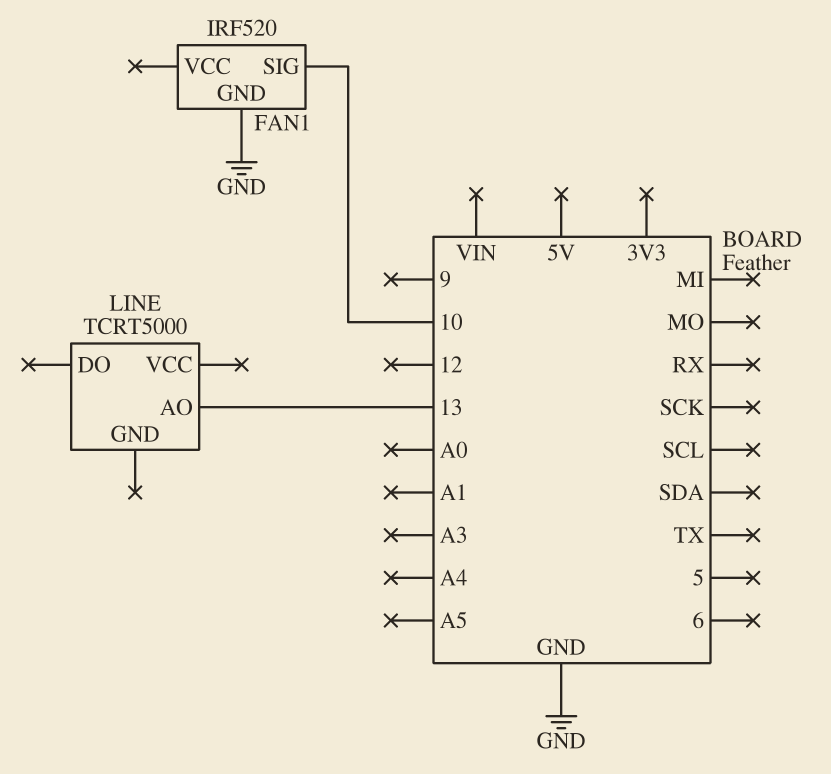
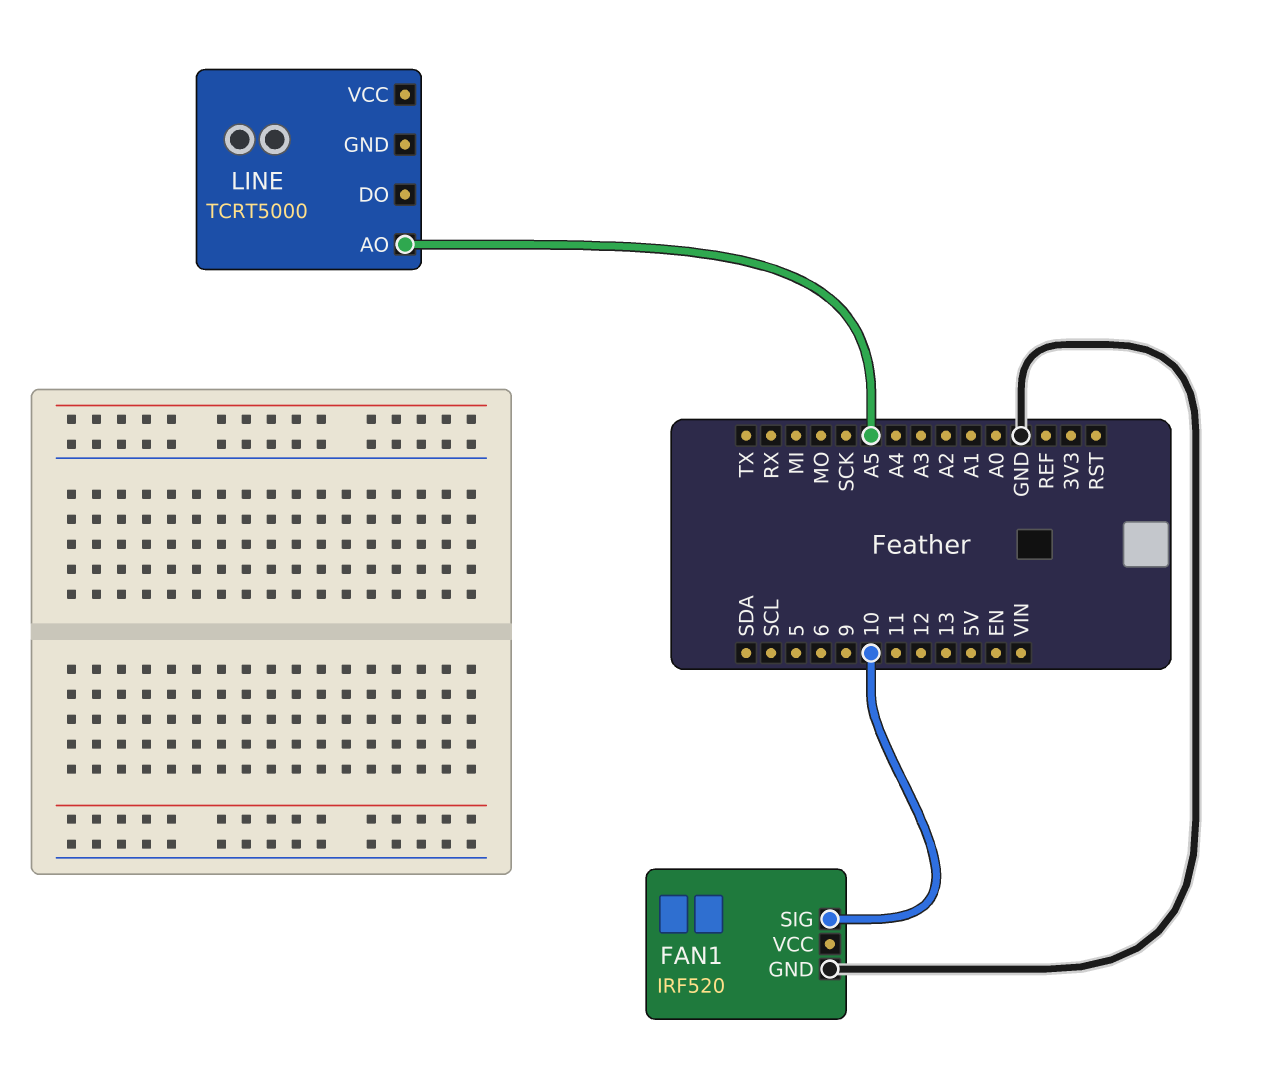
LINE pin AO: 13 -> A5

